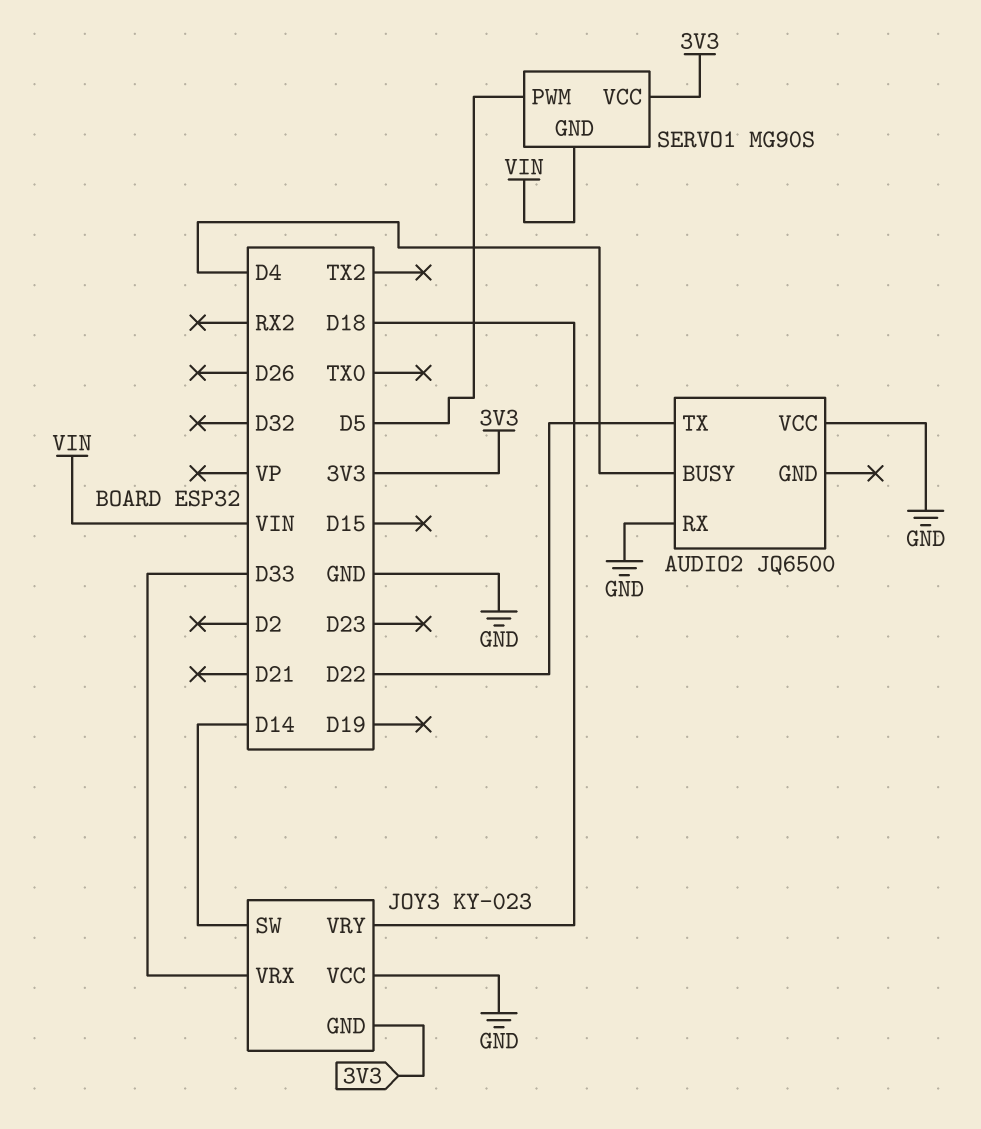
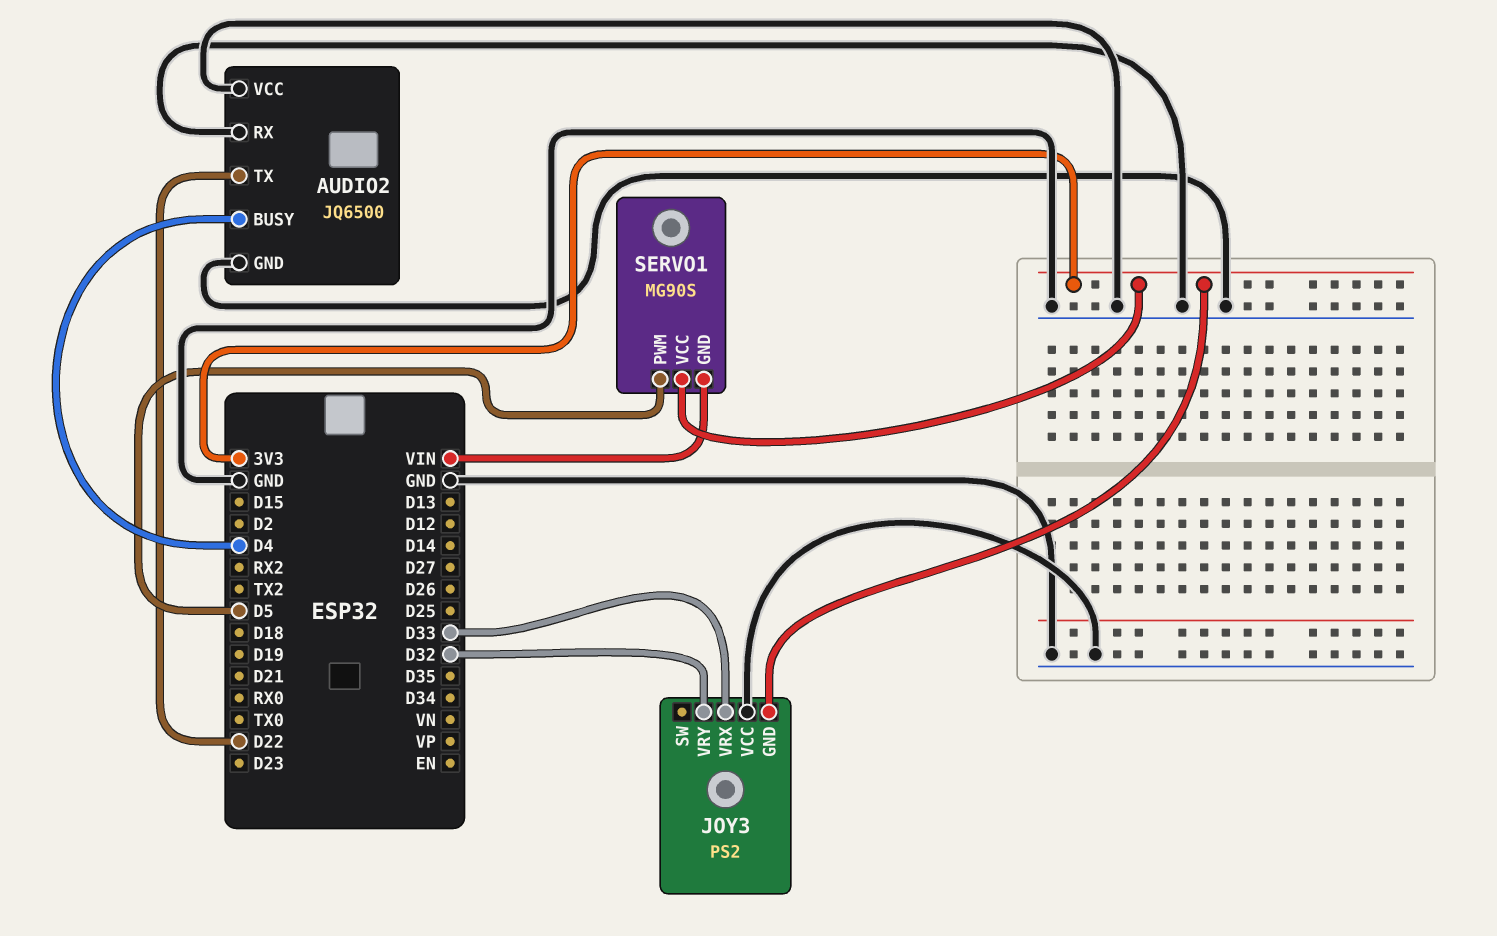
AUDIO2 pin GND: none -> GND
JOY3: KY-023 -> PS2
JOY3 pin SW: D14 -> none
JOY3 pin VRY: D18 -> D32

